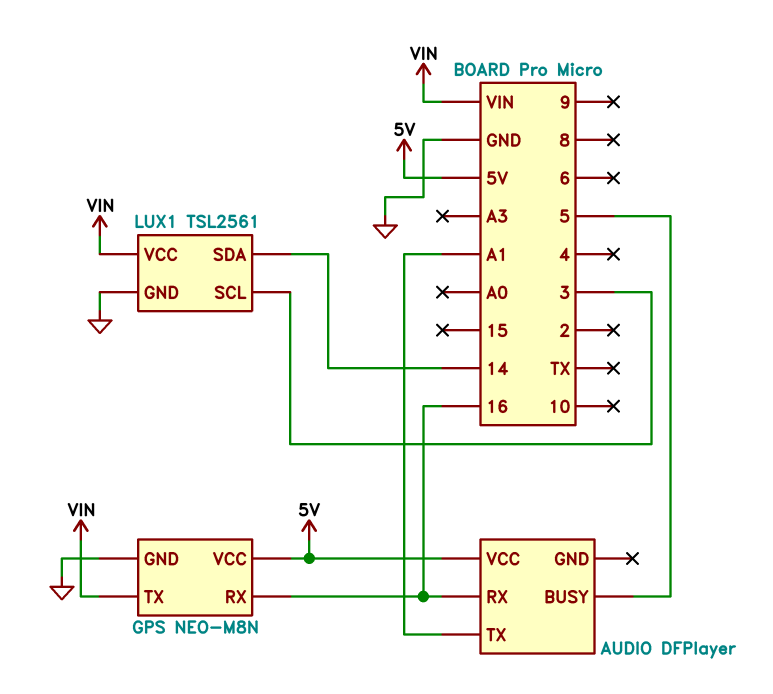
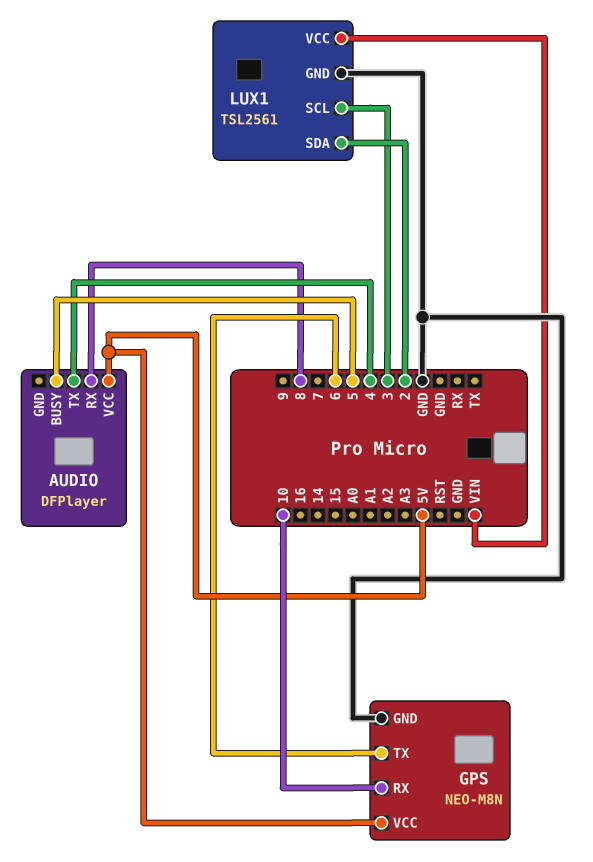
AUDIO pin RX: 16 -> 8
AUDIO pin TX: A1 -> 4
GPS pin RX: 16 -> 10
GPS pin TX: VIN -> 6
LUX1 pin SDA: 14 -> 2

